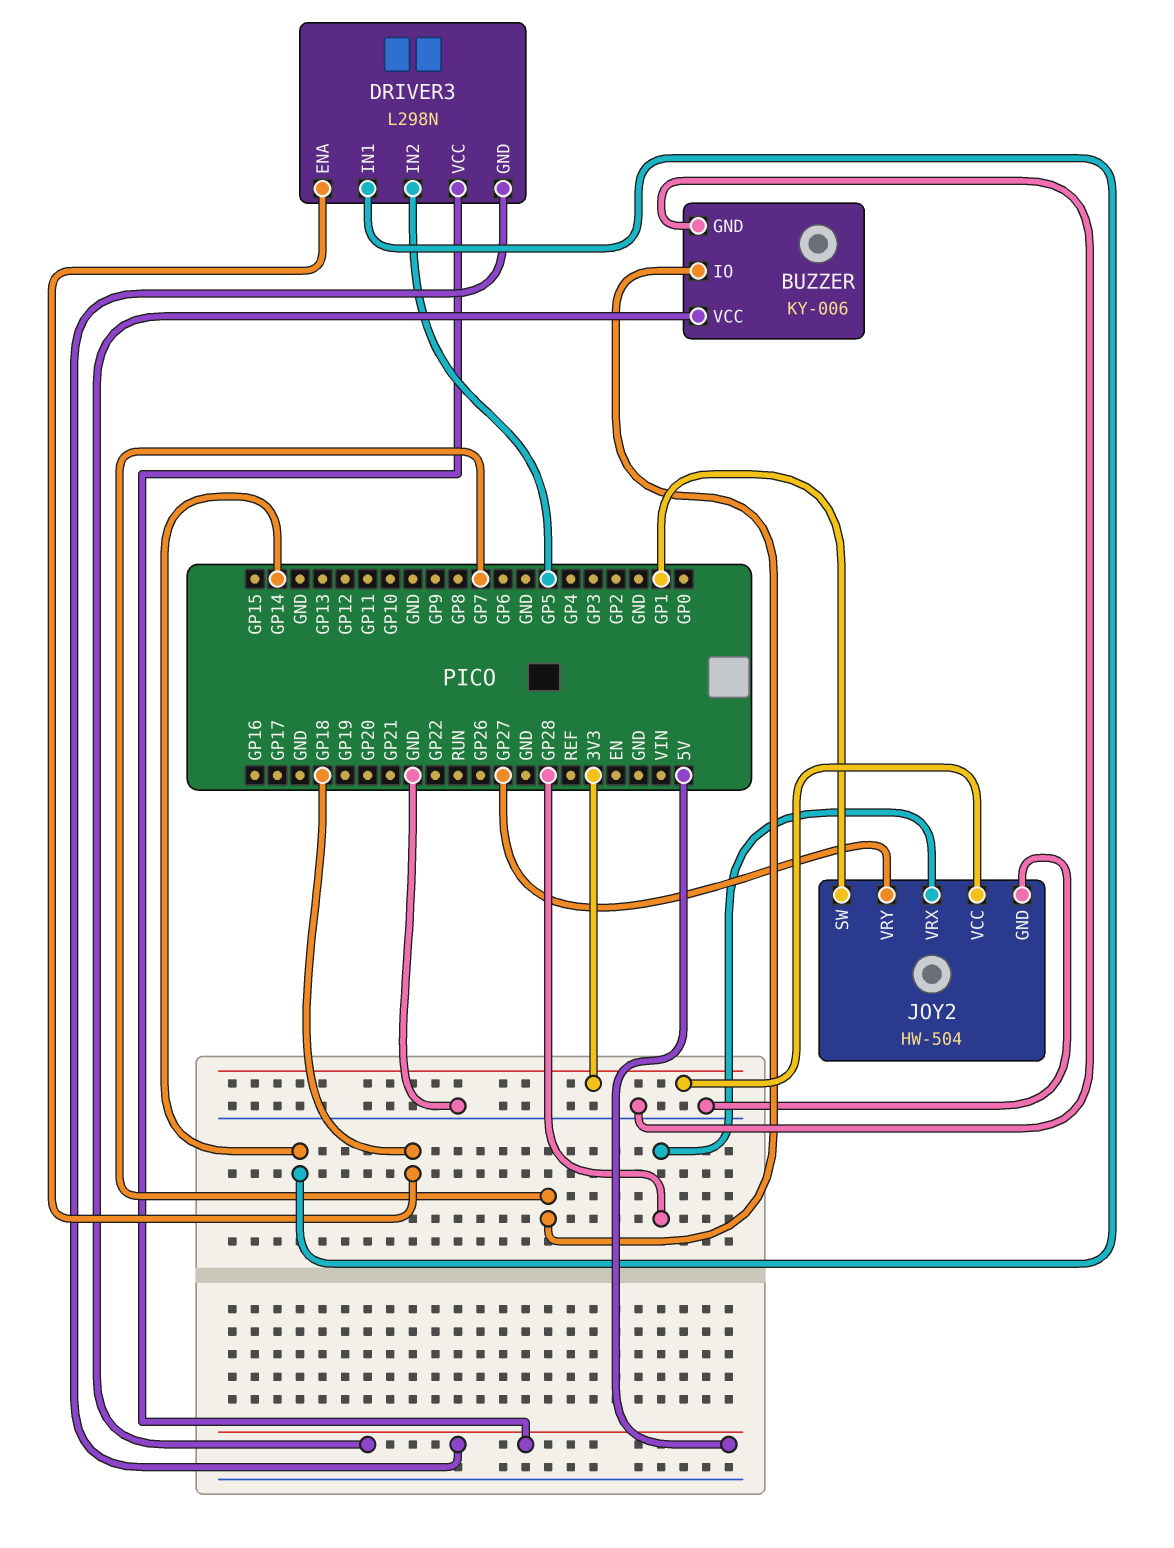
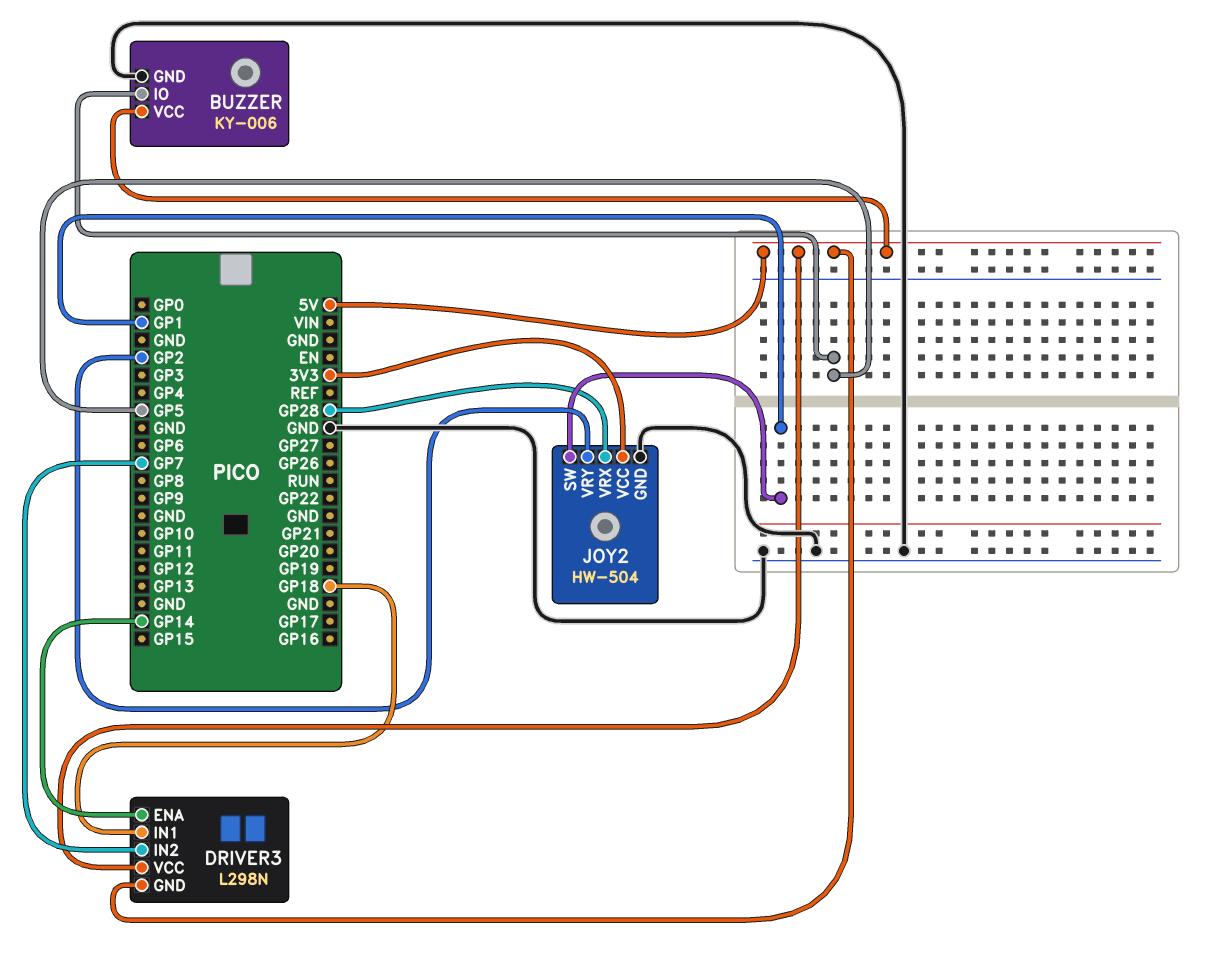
BUZZER pin IO: GP7 -> GP5
DRIVER3 pin ENA: GP18 -> GP14
DRIVER3 pin IN1: GP14 -> GP18
DRIVER3 pin IN2: GP5 -> GP7
JOY2 pin VRY: GP27 -> GP2

